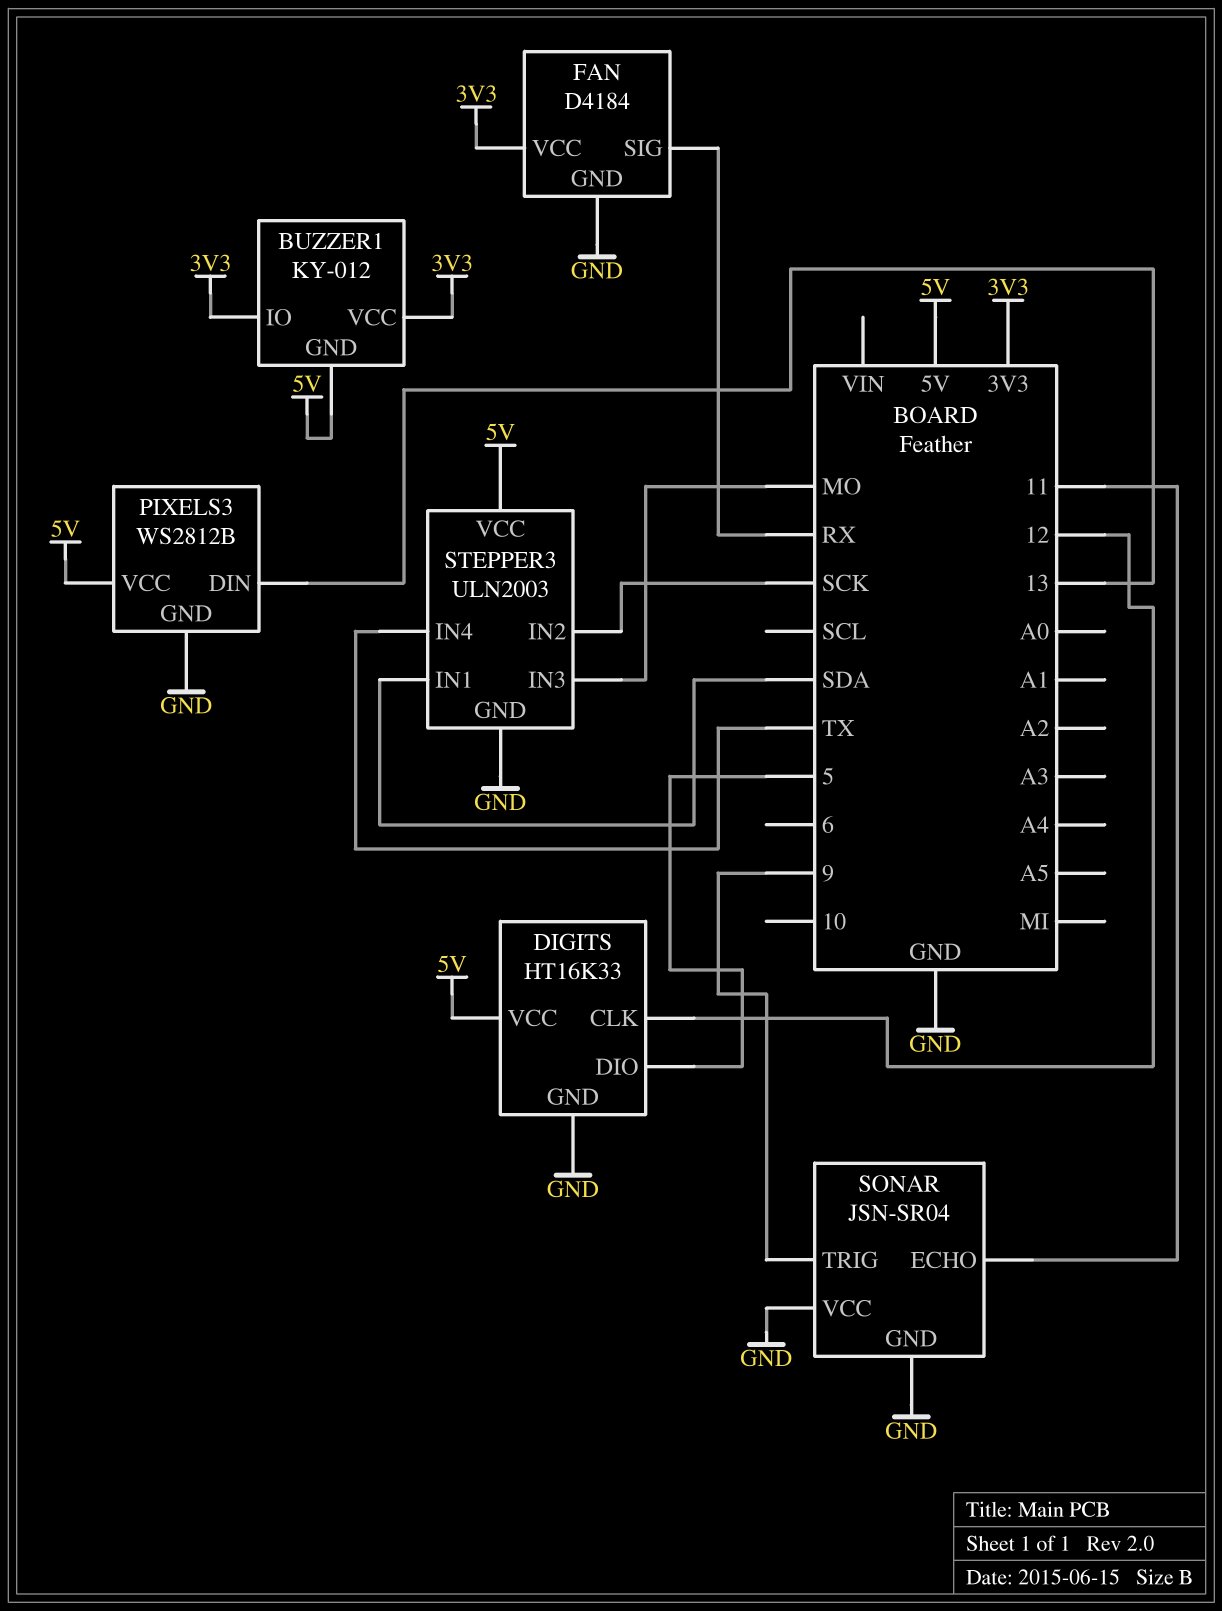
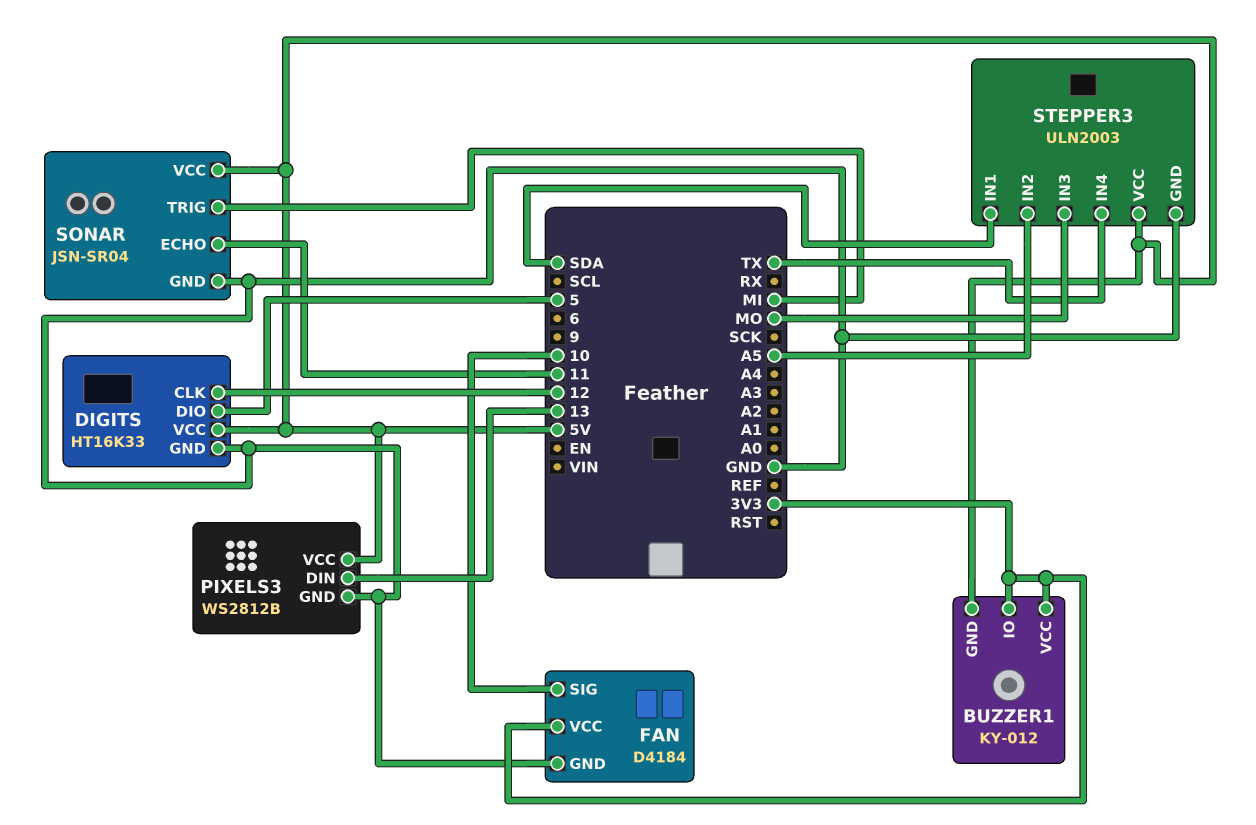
FAN pin SIG: RX -> 10
SONAR pin TRIG: 9 -> MI
SONAR pin VCC: GND -> 5V
STEPPER3 pin IN2: SCK -> A5

